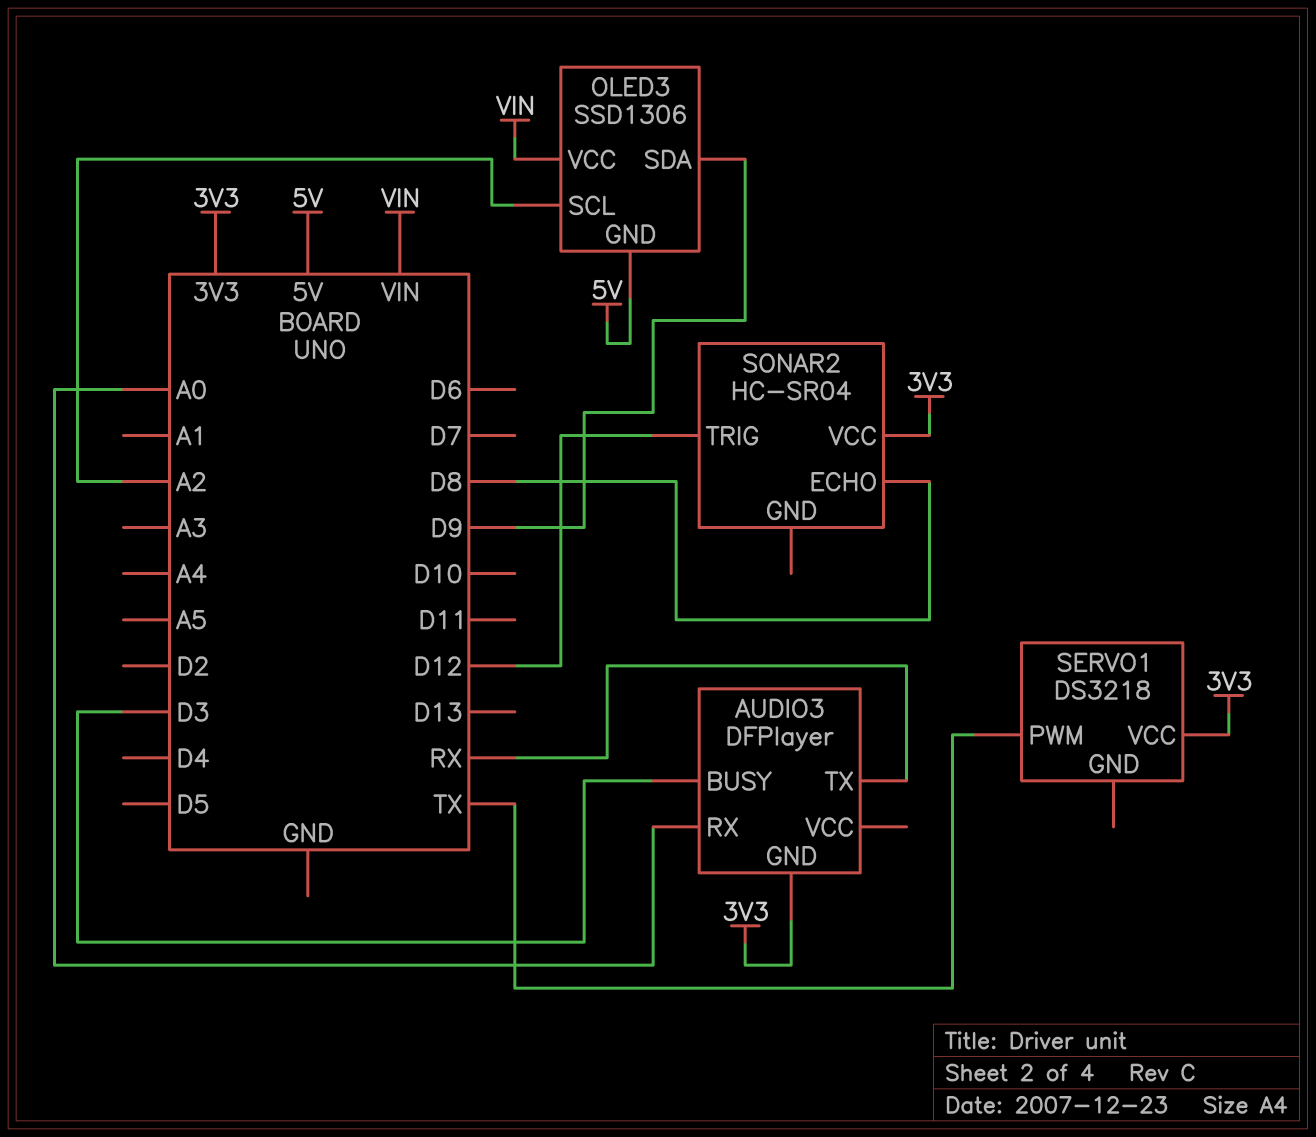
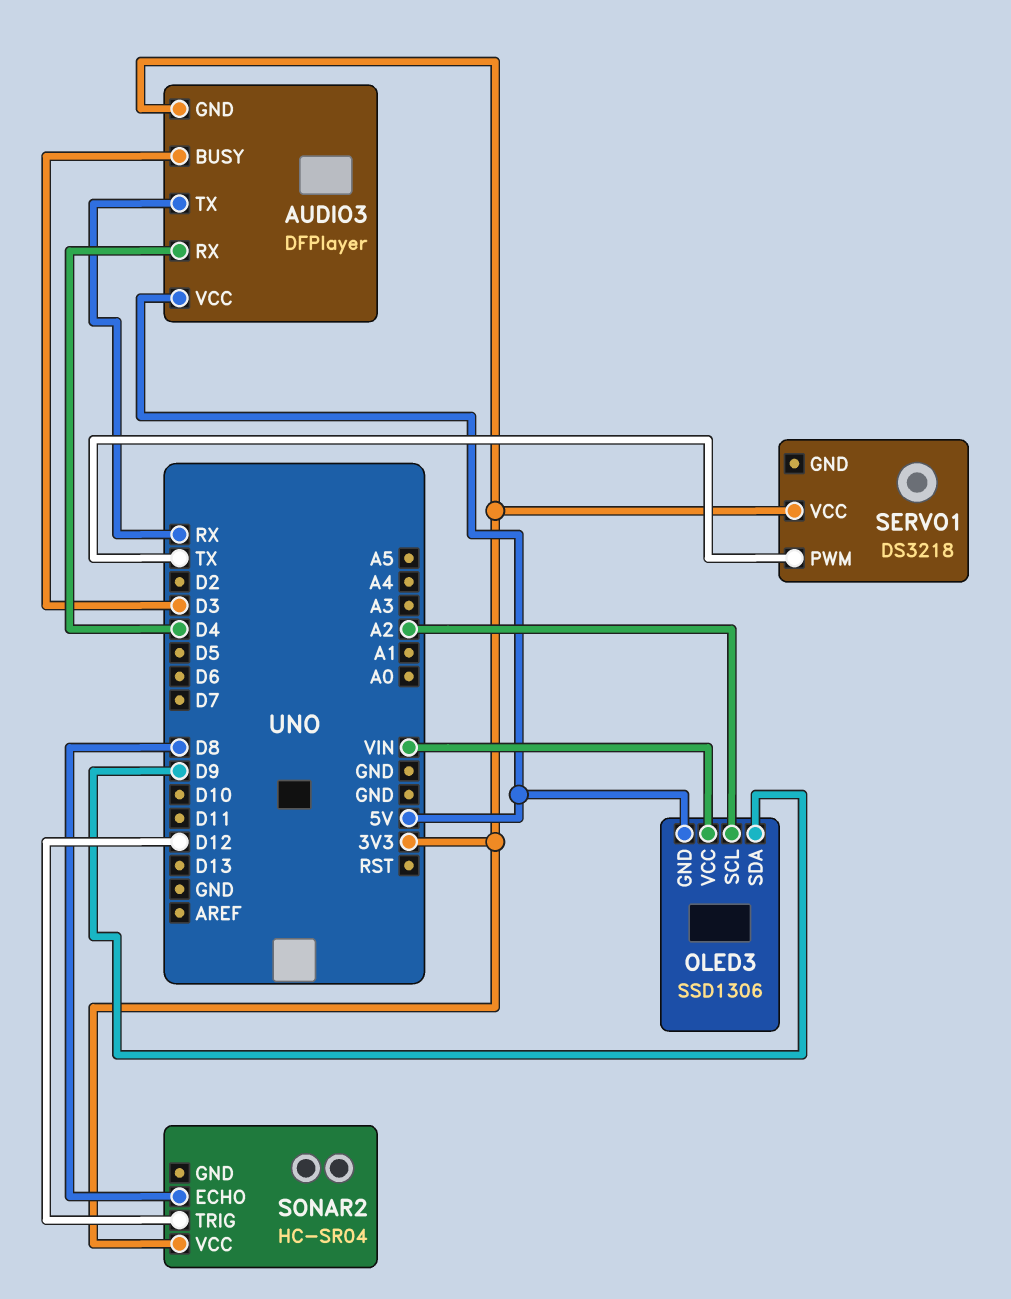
AUDIO3 pin RX: A0 -> D4
AUDIO3 pin VCC: none -> 5V

